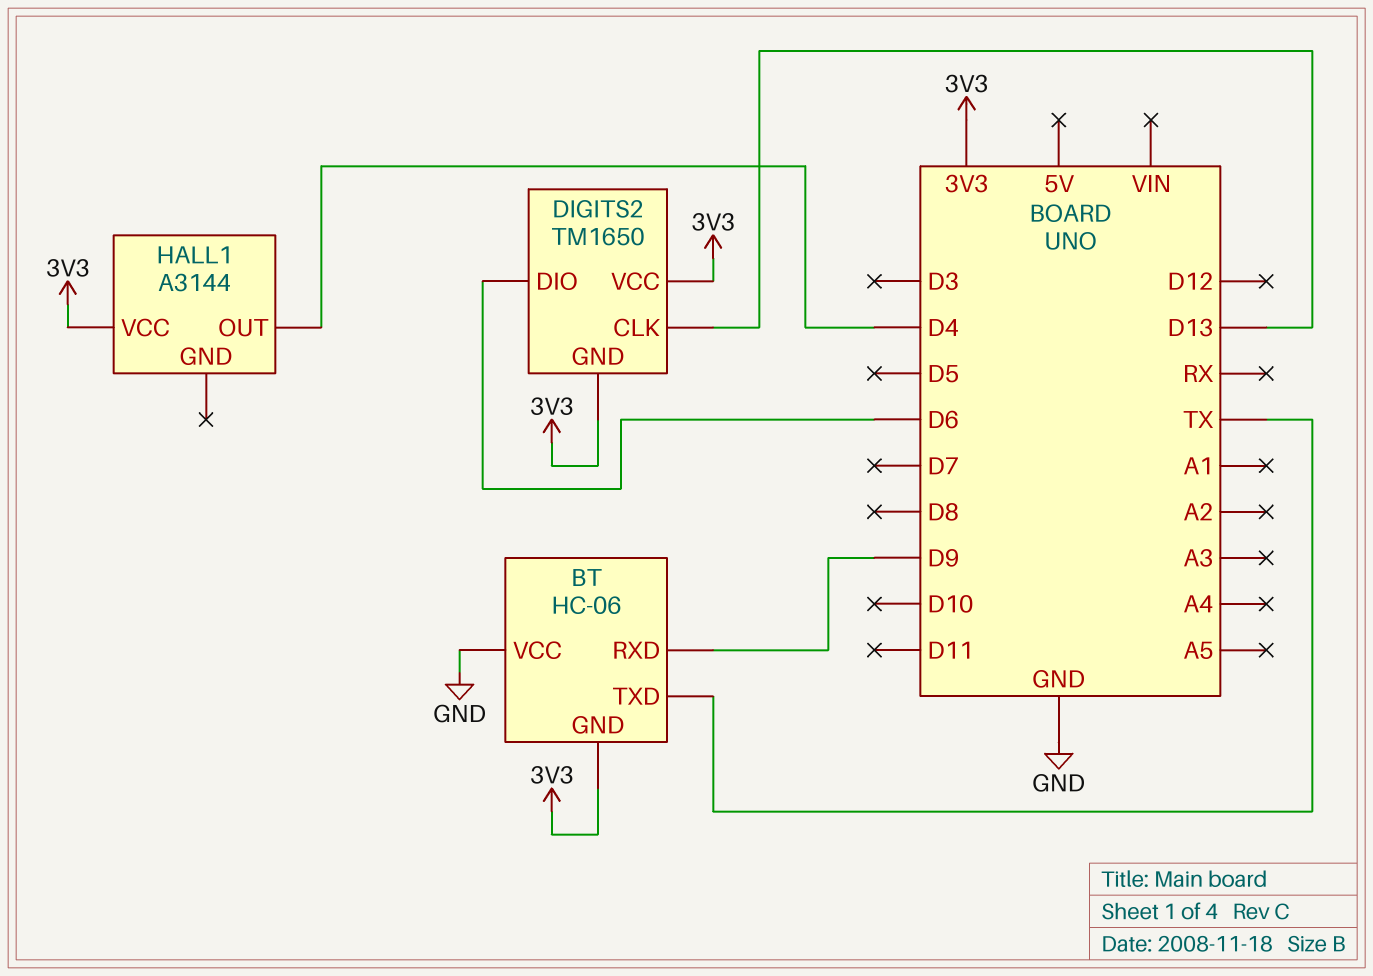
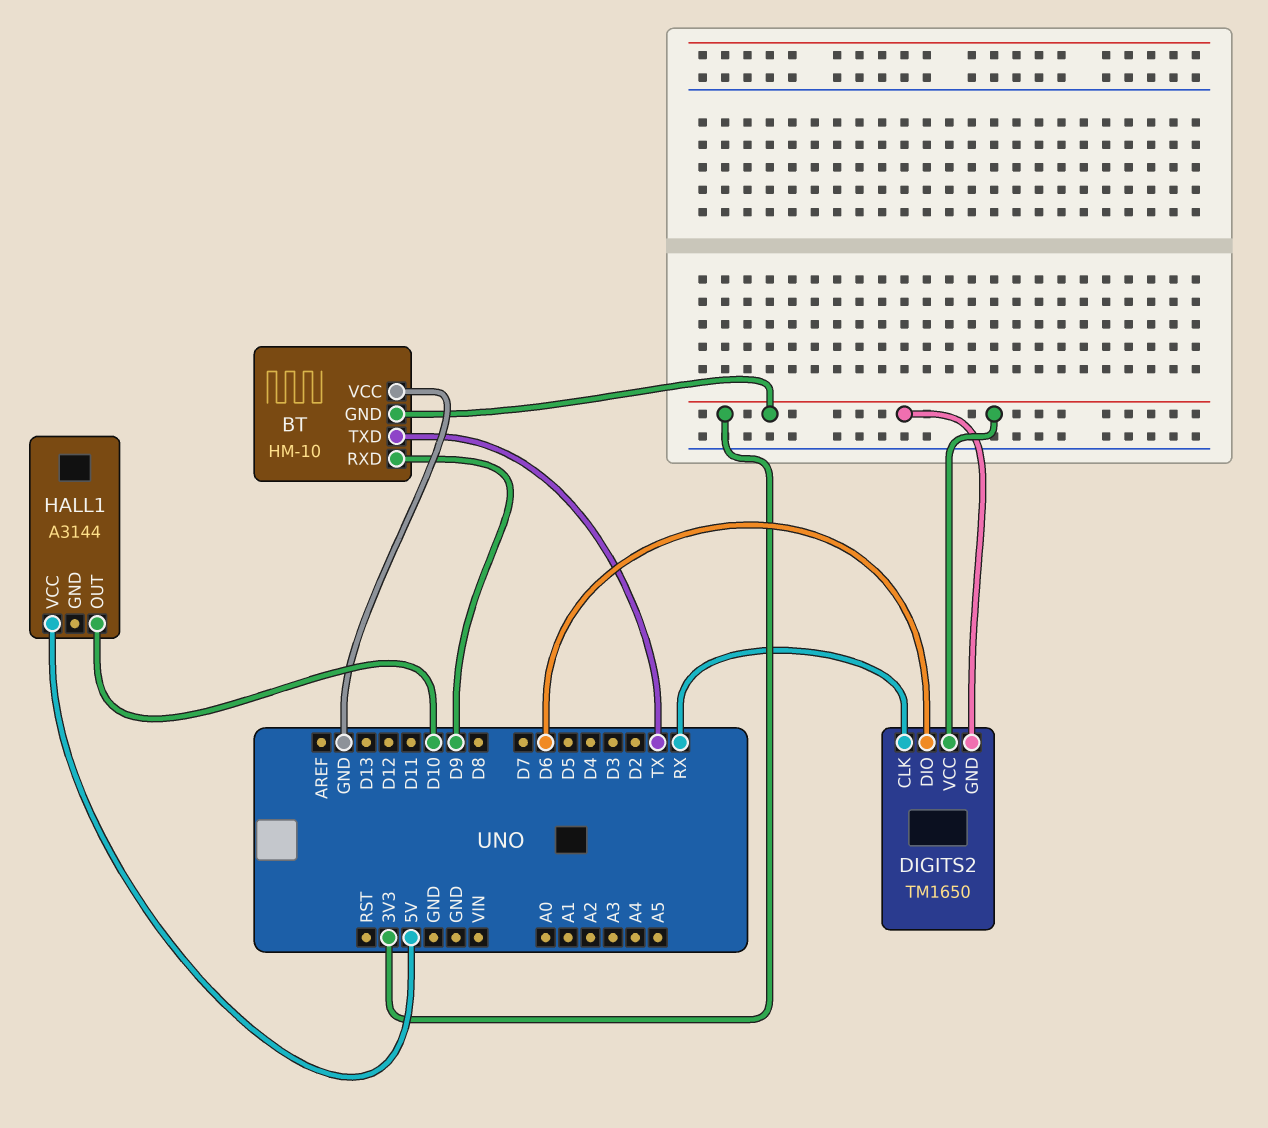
BT: HC-06 -> HM-10
DIGITS2 pin CLK: D13 -> RX
HALL1 pin OUT: D4 -> D10
HALL1 pin VCC: 3V3 -> 5V

